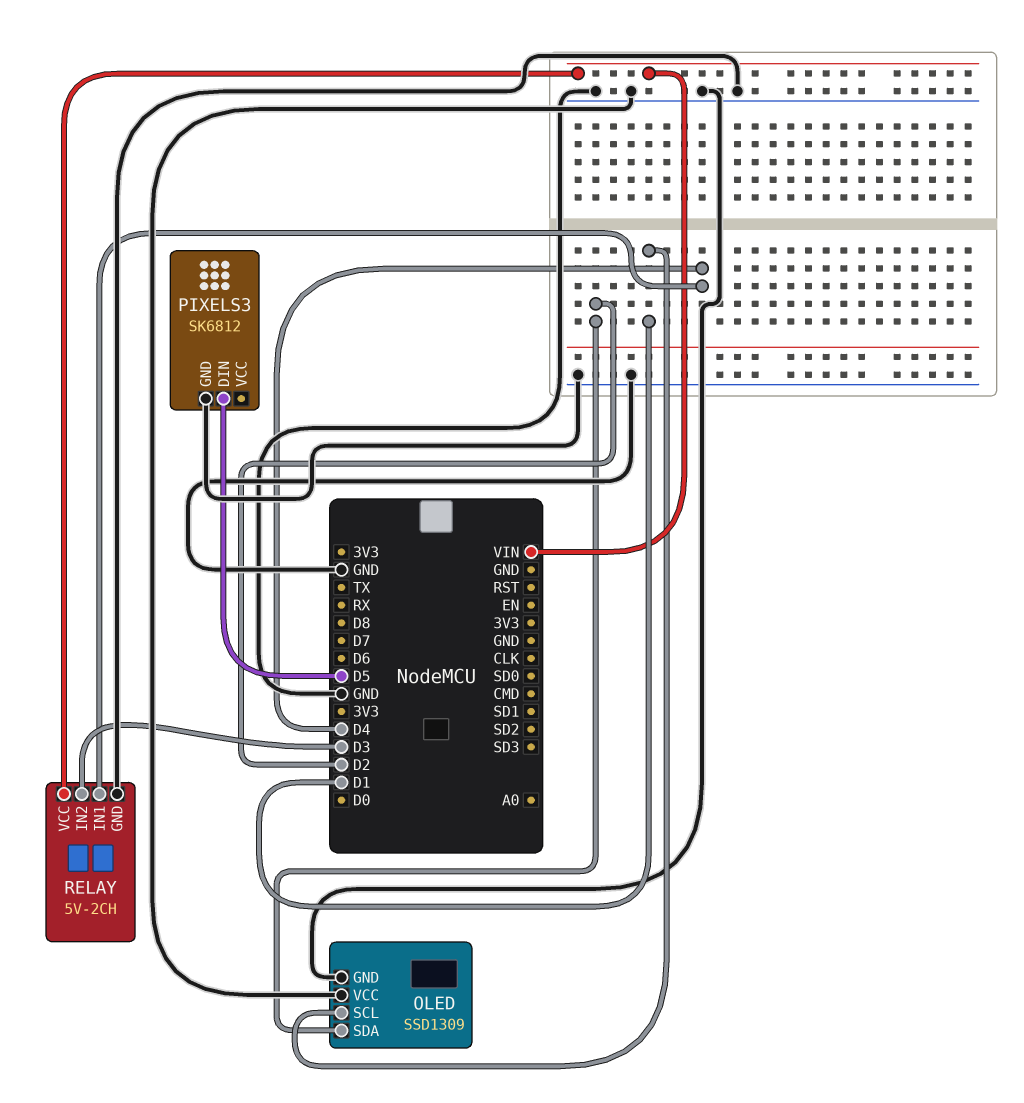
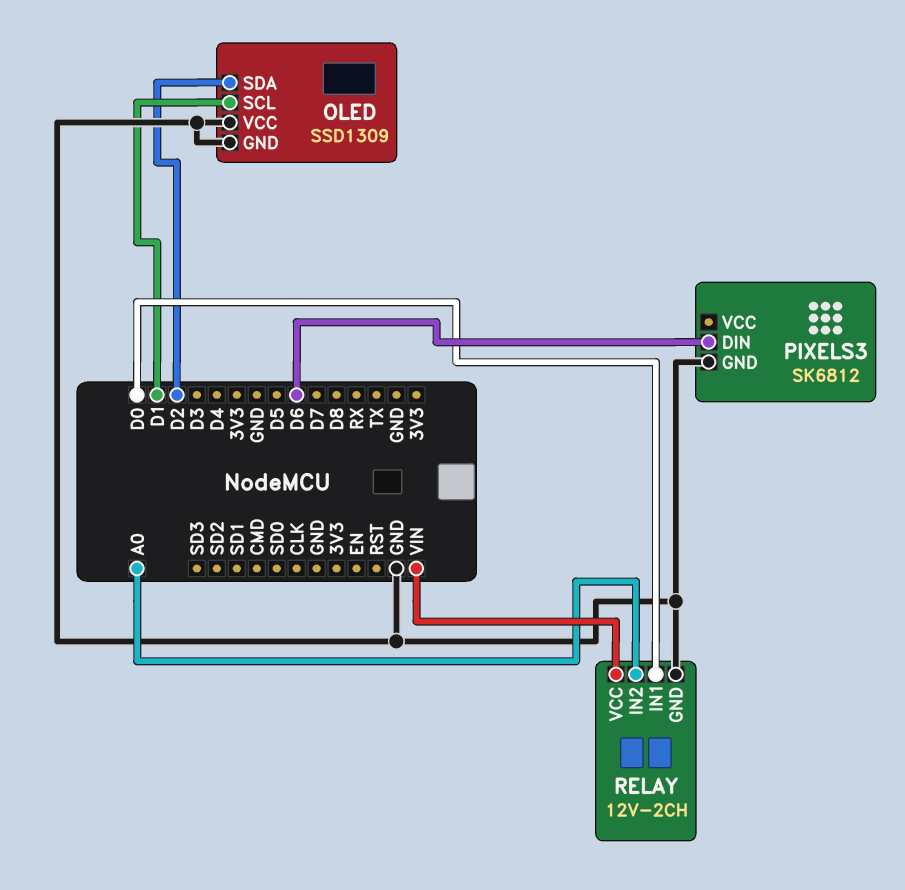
PIXELS3 pin DIN: D5 -> D6
RELAY: 5V-2CH -> 12V-2CH
RELAY pin IN1: D4 -> D0
RELAY pin IN2: D3 -> A0

